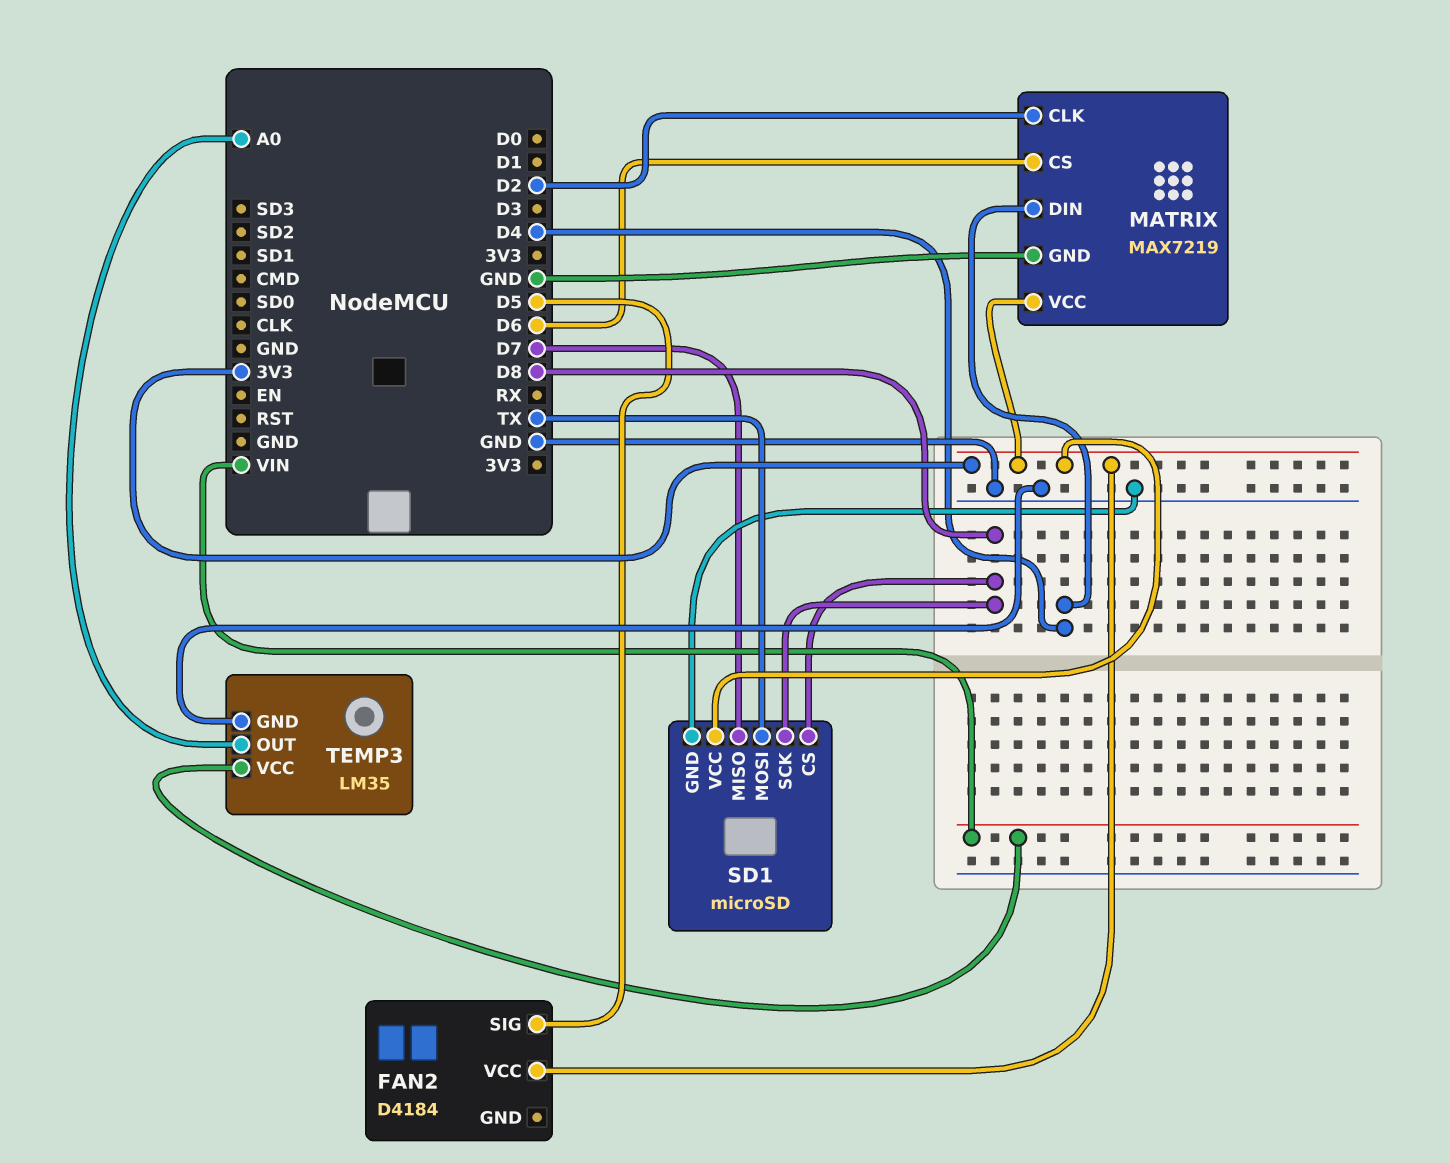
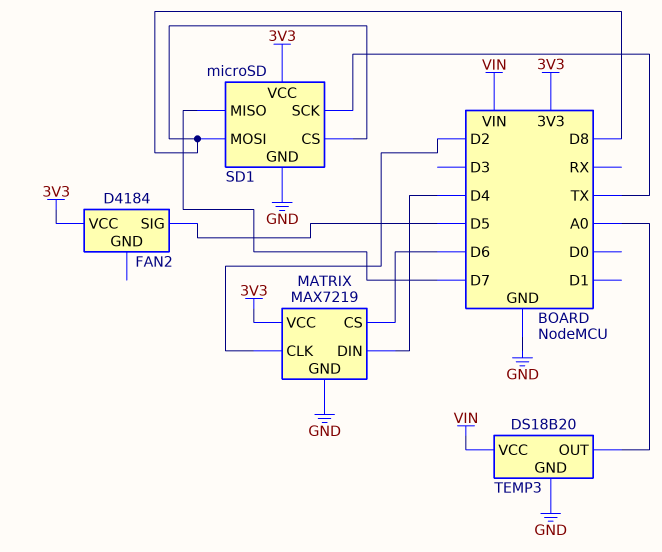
SD1 pin MOSI: TX -> D8
SD1 pin SCK: D8 -> TX
TEMP3: LM35 -> DS18B20

